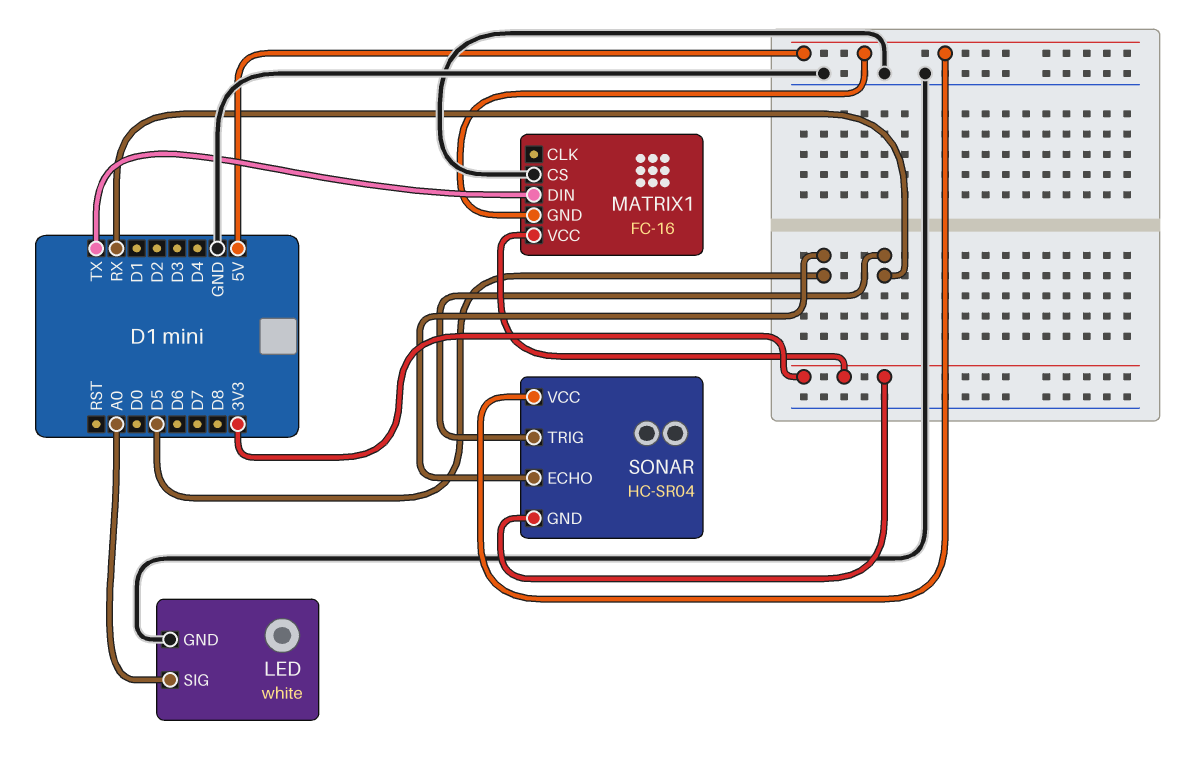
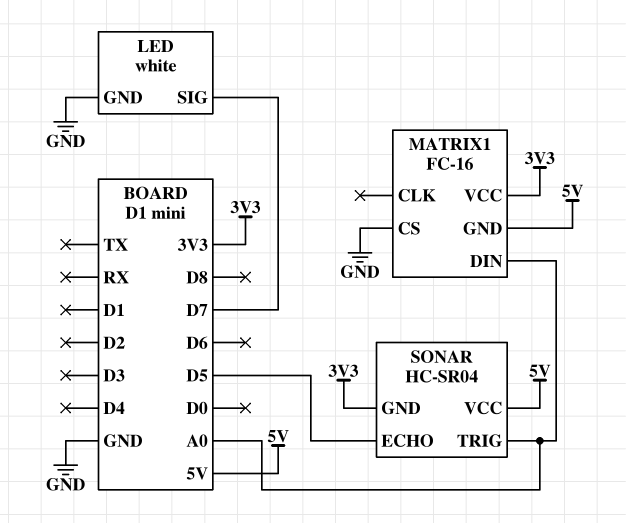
LED pin SIG: A0 -> D7
MATRIX1 pin DIN: TX -> A0
SONAR pin TRIG: RX -> A0

